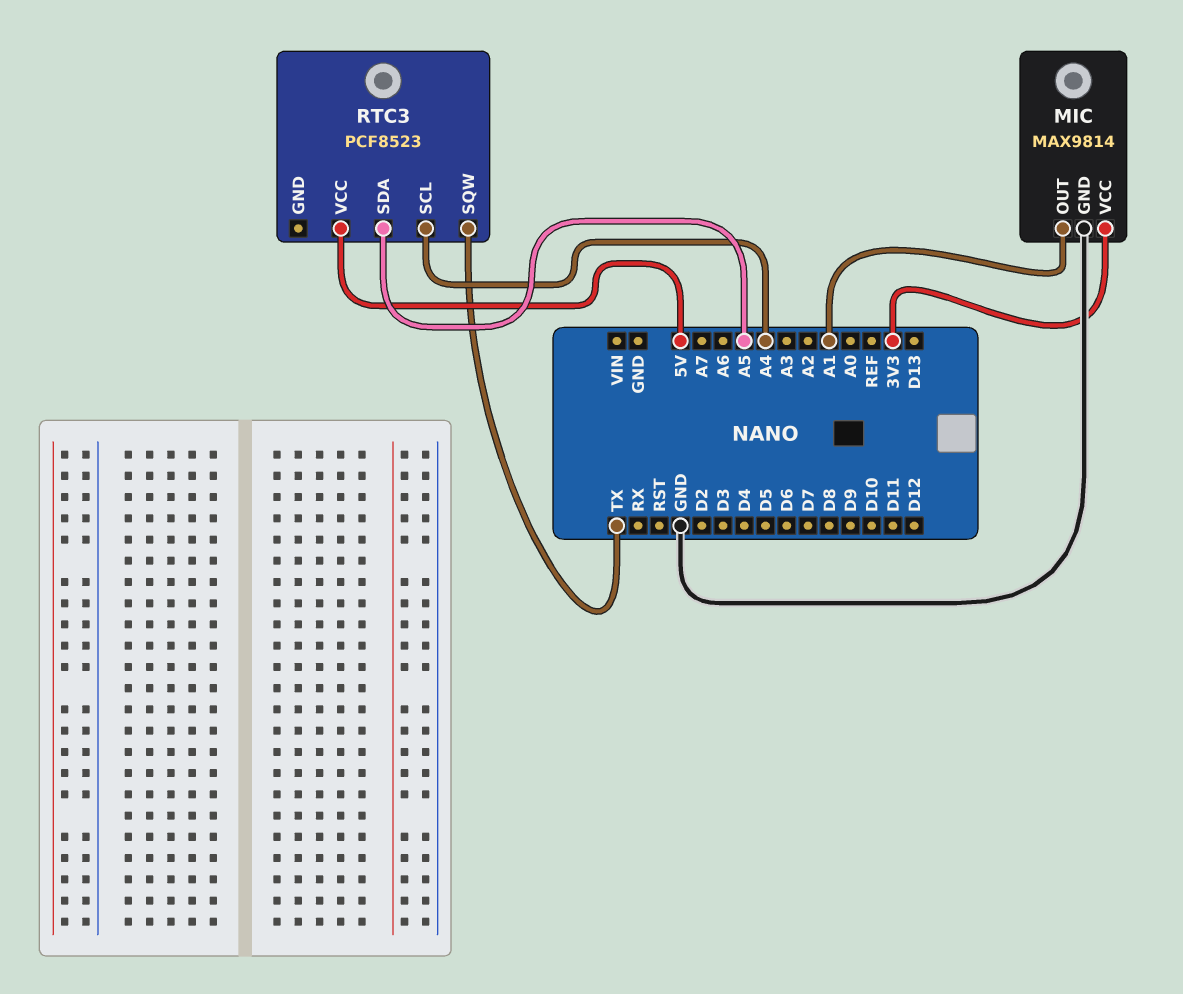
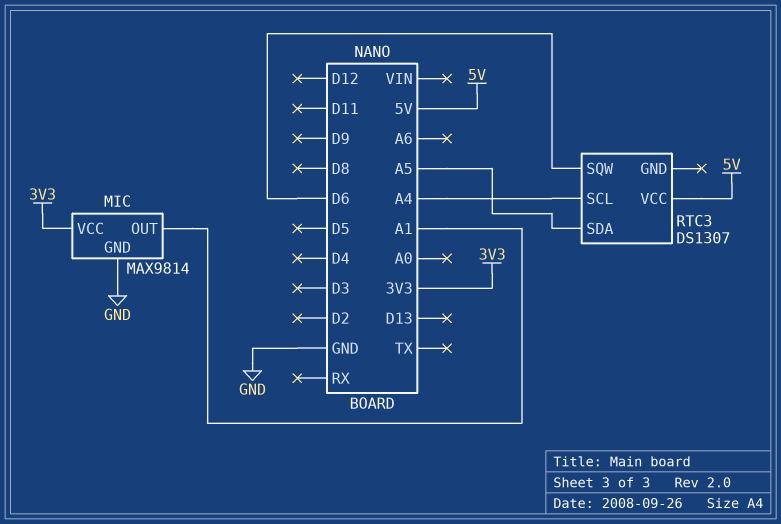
RTC3: PCF8523 -> DS1307
RTC3 pin SQW: TX -> D6

